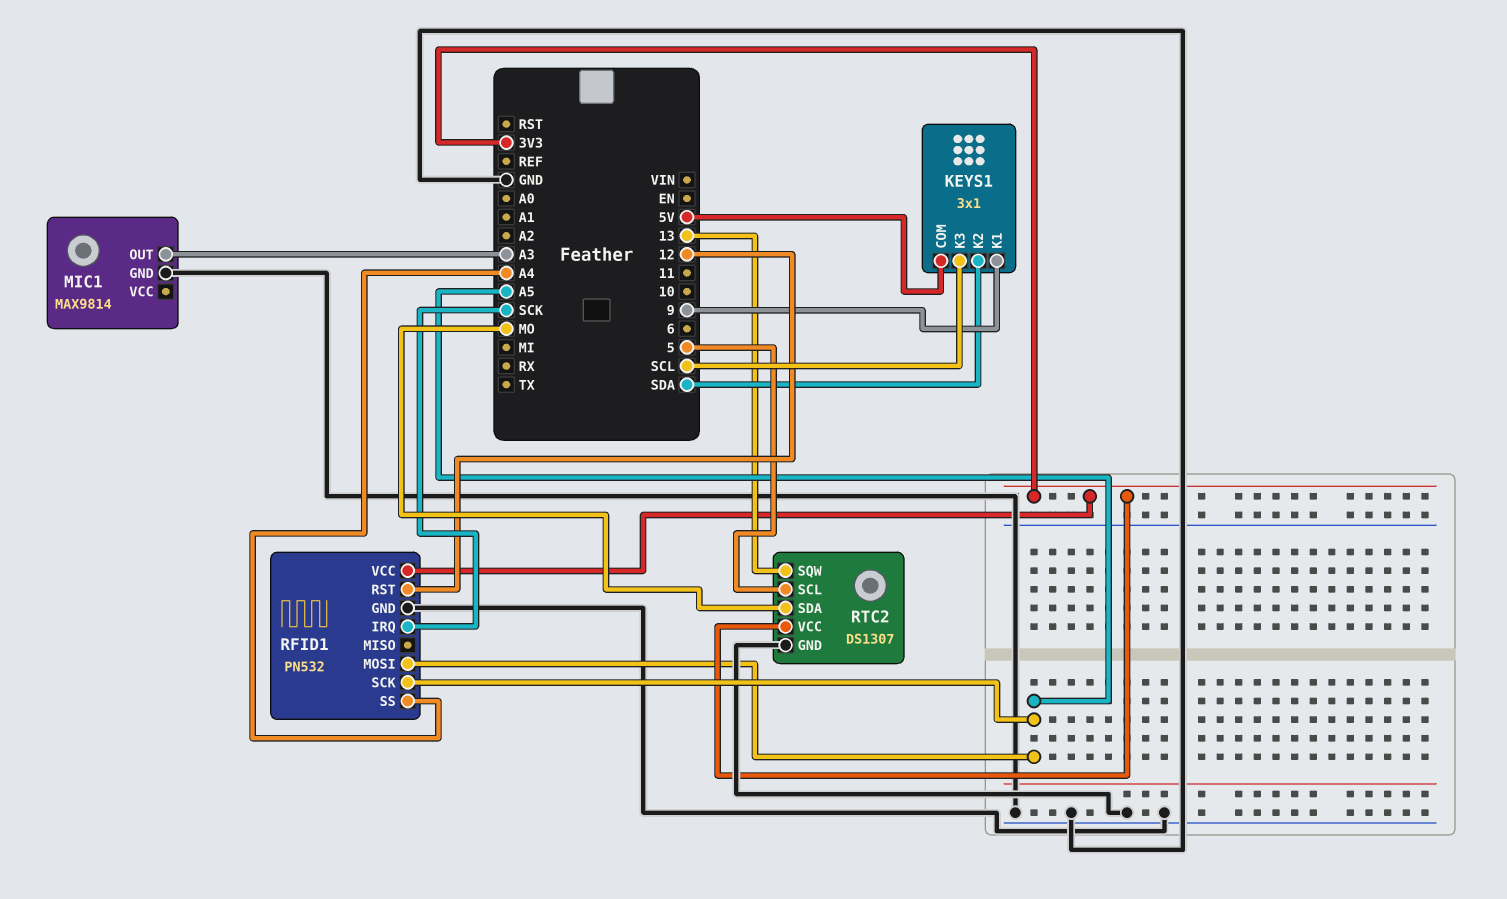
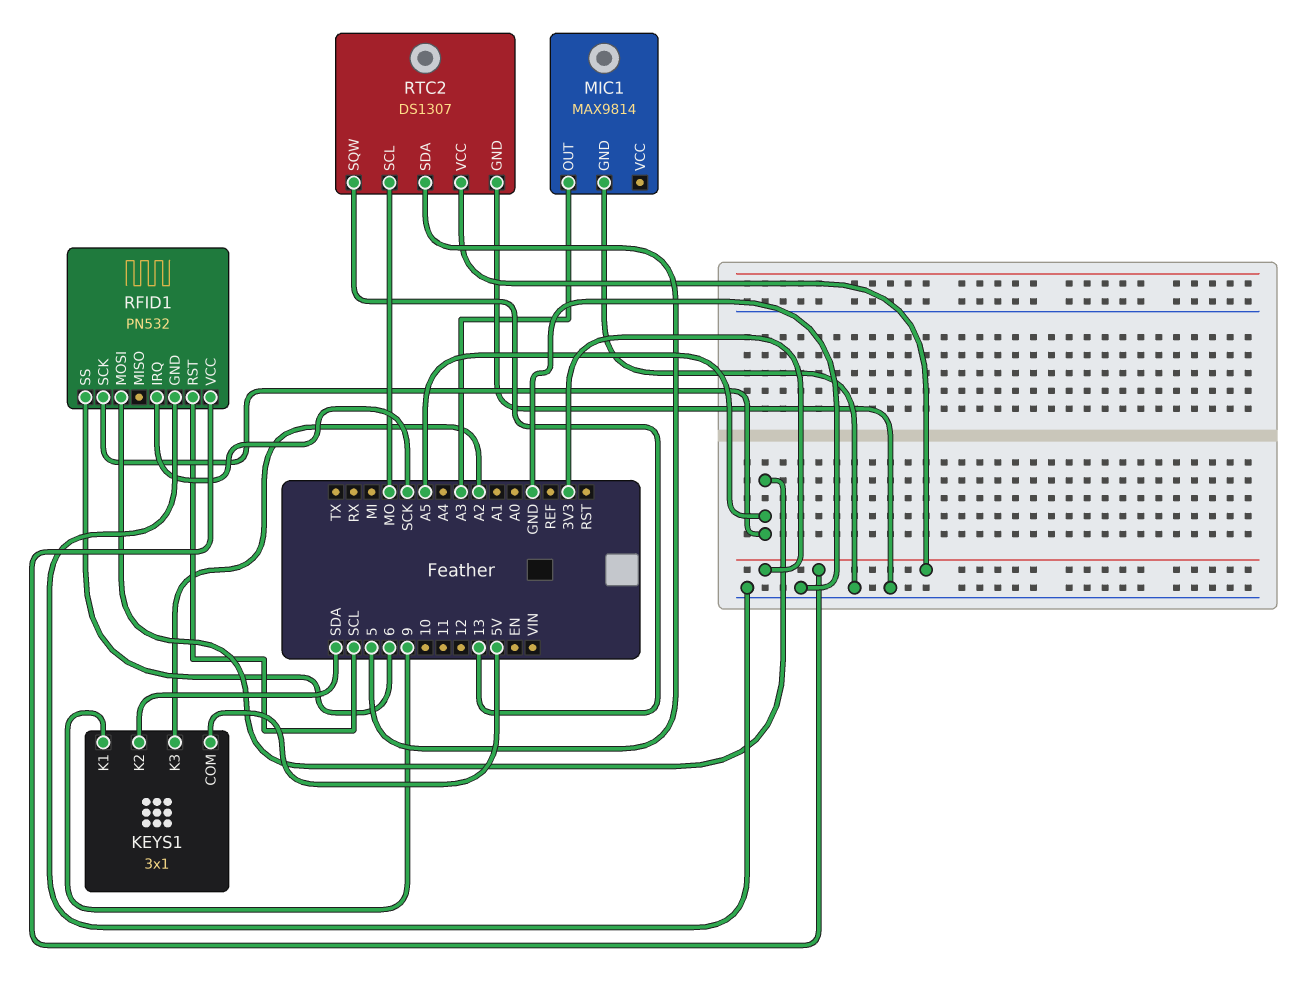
KEYS1 pin K3: SCL -> A2
RFID1 pin RST: 12 -> SCL
RFID1 pin SS: A4 -> 6
RTC2 pin SCL: 5 -> MO
RTC2 pin SDA: MO -> 5

